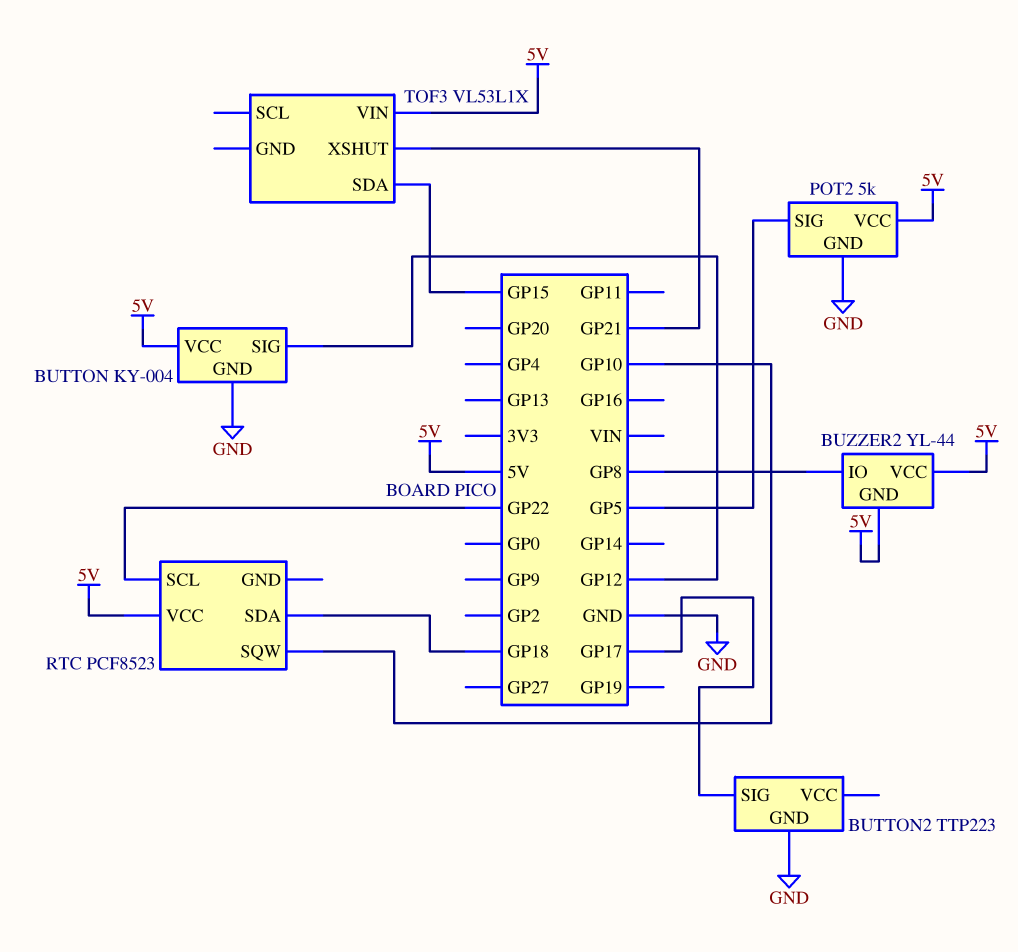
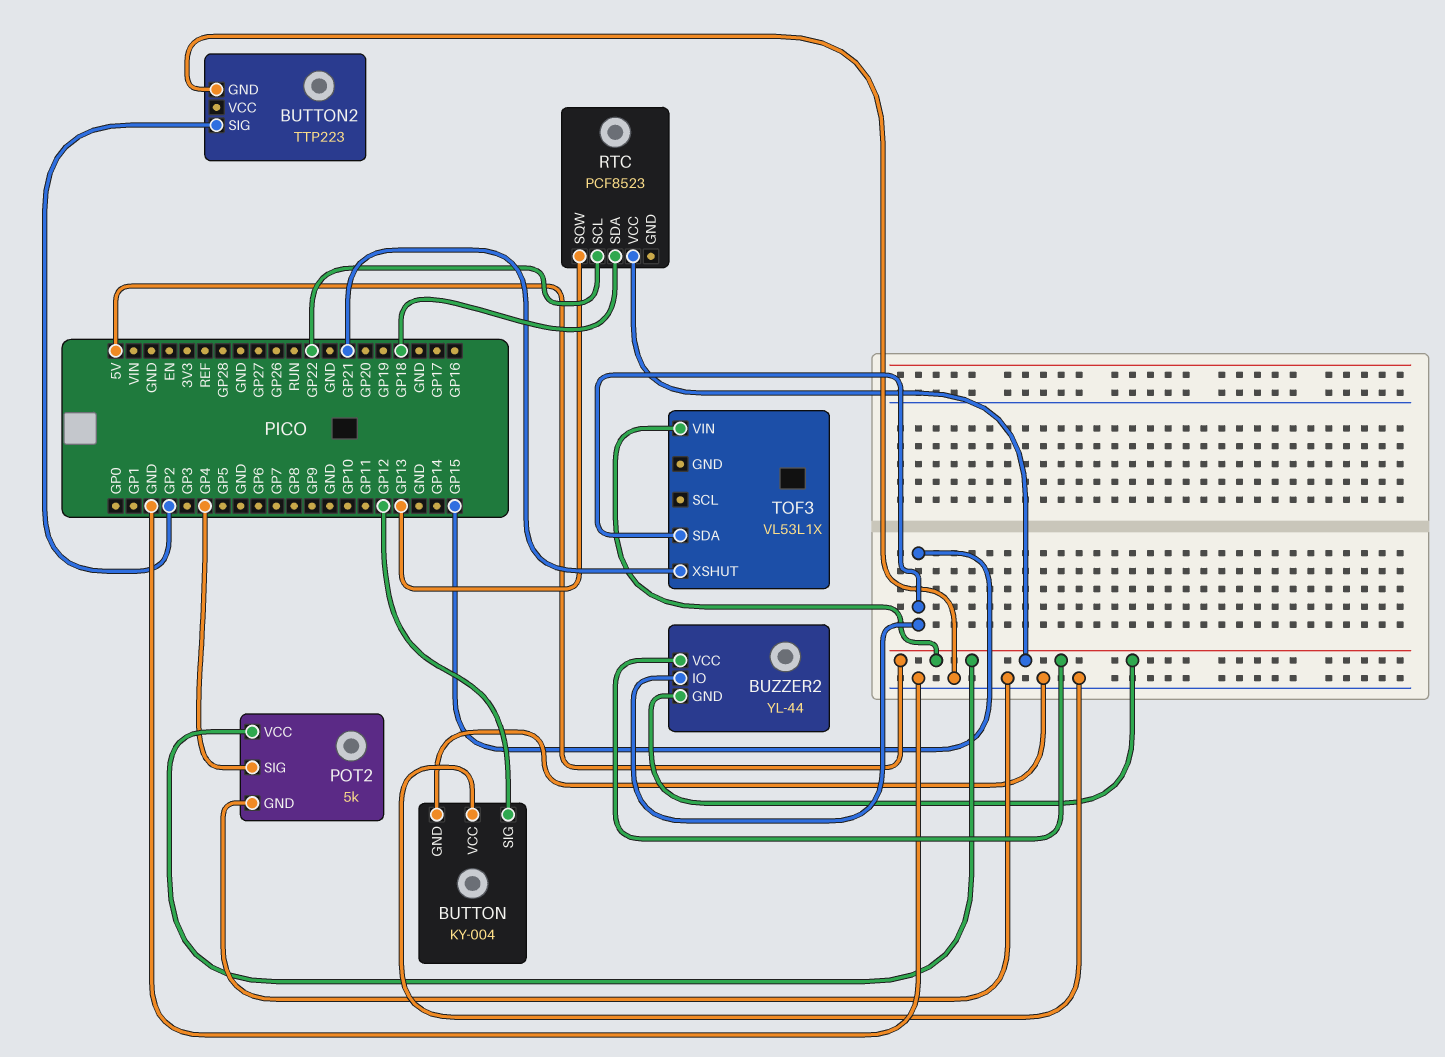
BUTTON pin VCC: 5V -> GND
BUTTON2 pin SIG: GP17 -> GP2
BUZZER2 pin IO: GP8 -> GP15
POT2 pin SIG: GP5 -> GP4
RTC pin SQW: GP10 -> GP13

